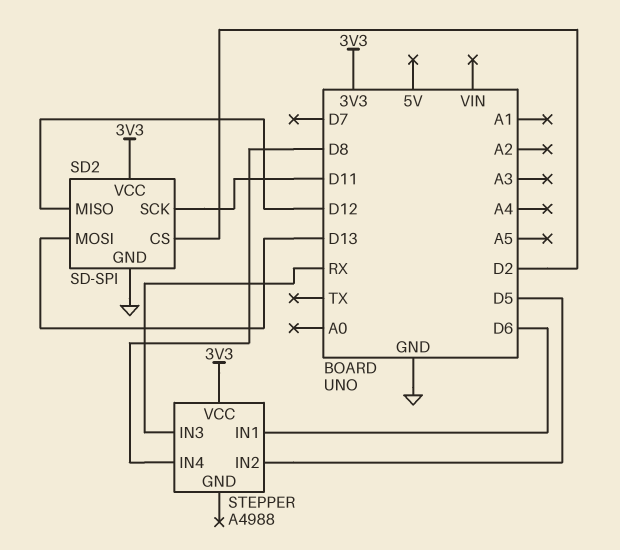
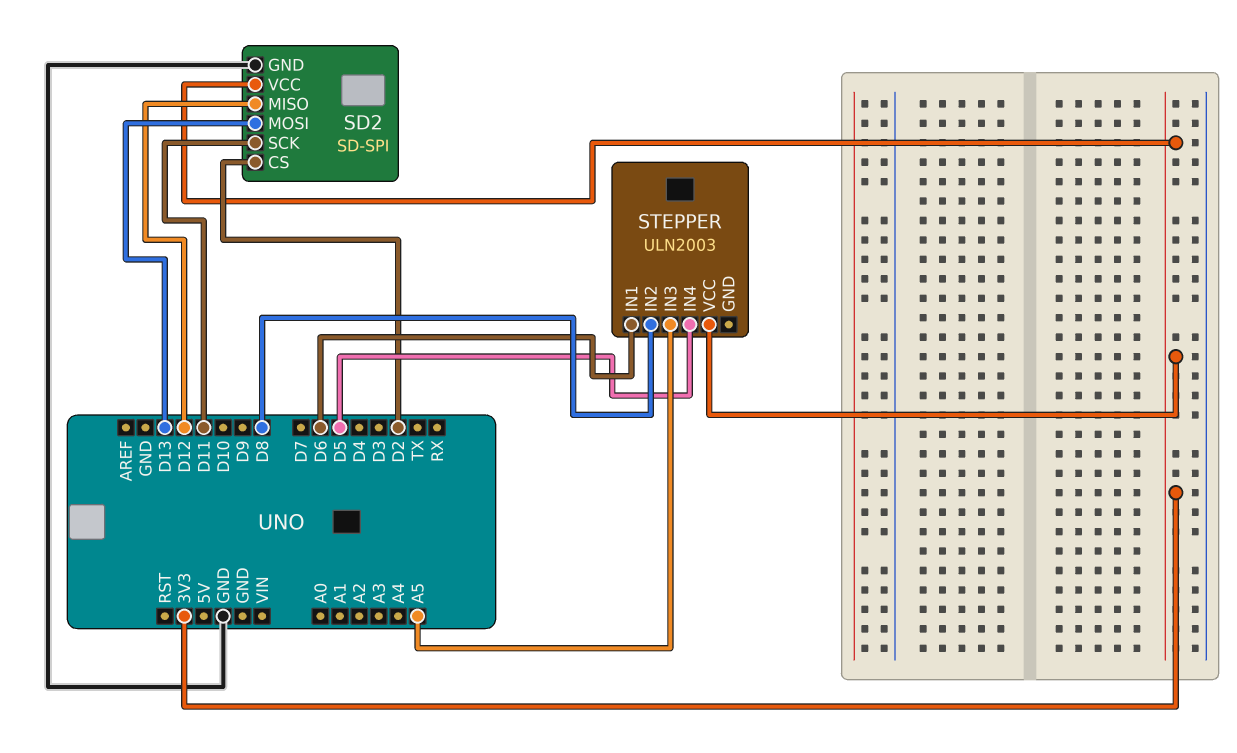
STEPPER: A4988 -> ULN2003
STEPPER pin IN2: D5 -> D8
STEPPER pin IN3: RX -> A5
STEPPER pin IN4: D8 -> D5

